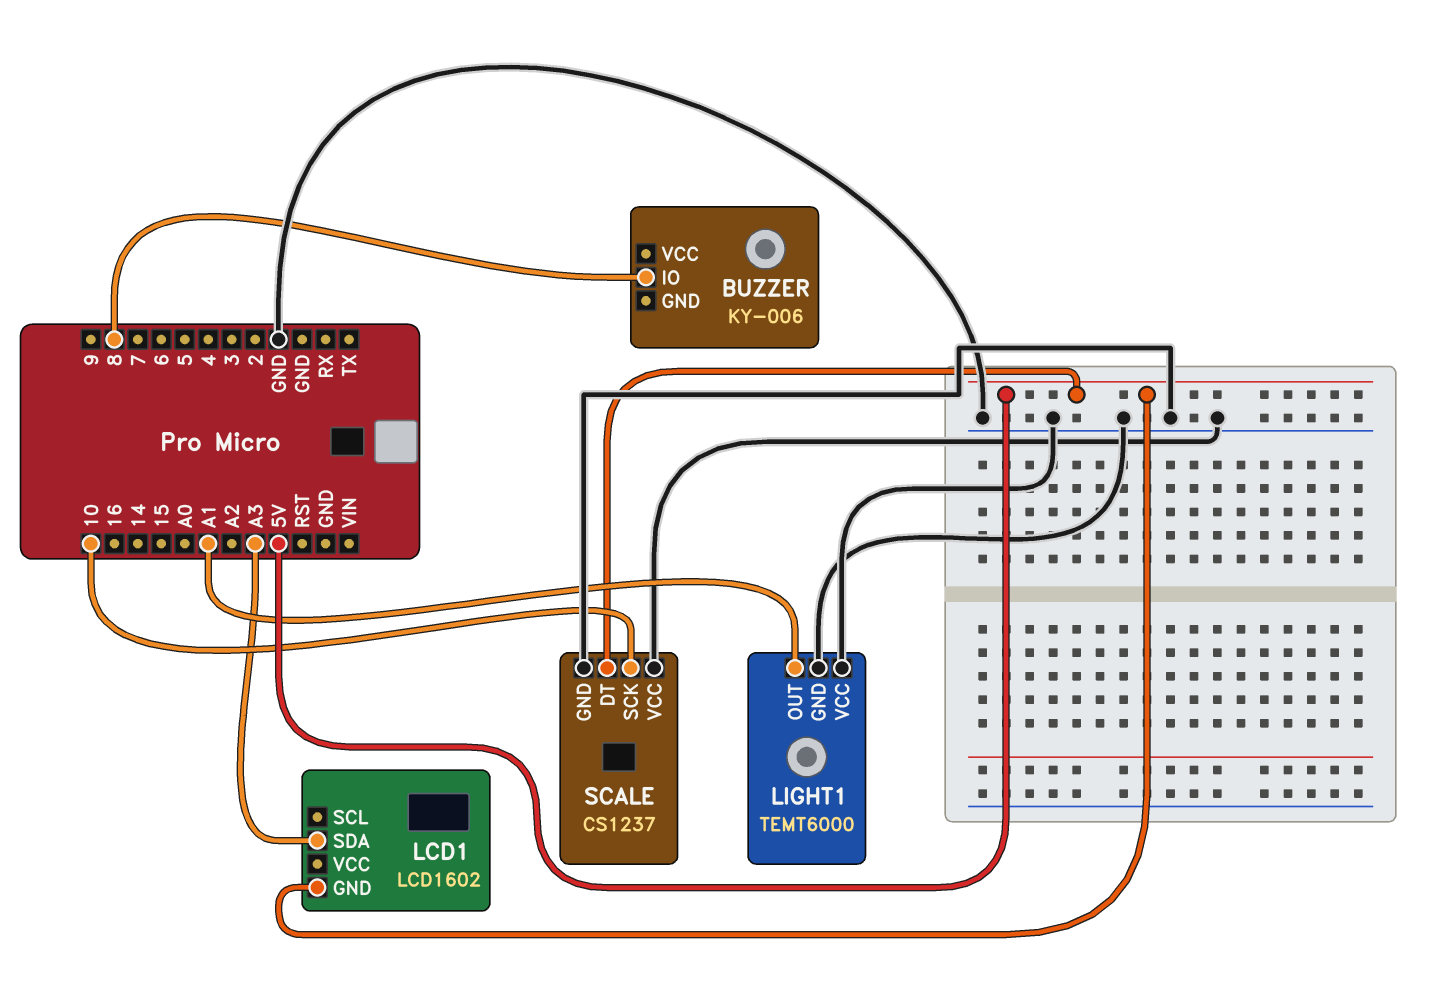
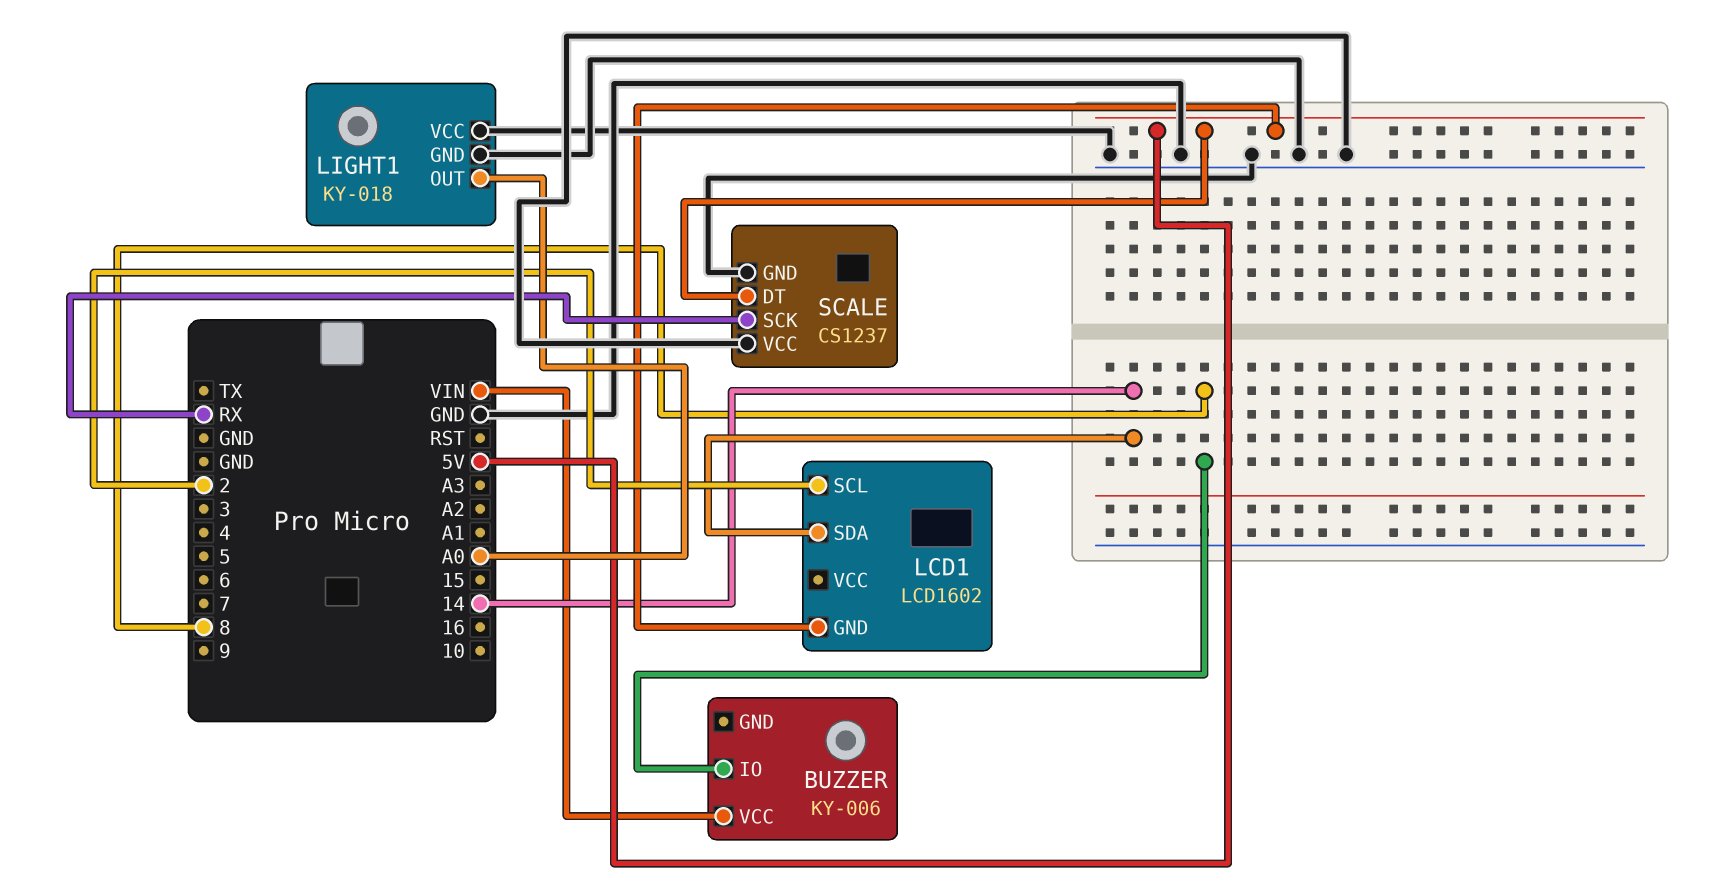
BUZZER pin VCC: none -> VIN
LCD1 pin SCL: none -> 2
LCD1 pin SDA: A3 -> 14
LIGHT1: TEMT6000 -> KY-018
LIGHT1 pin OUT: A1 -> A0
SCALE pin SCK: 10 -> RX

